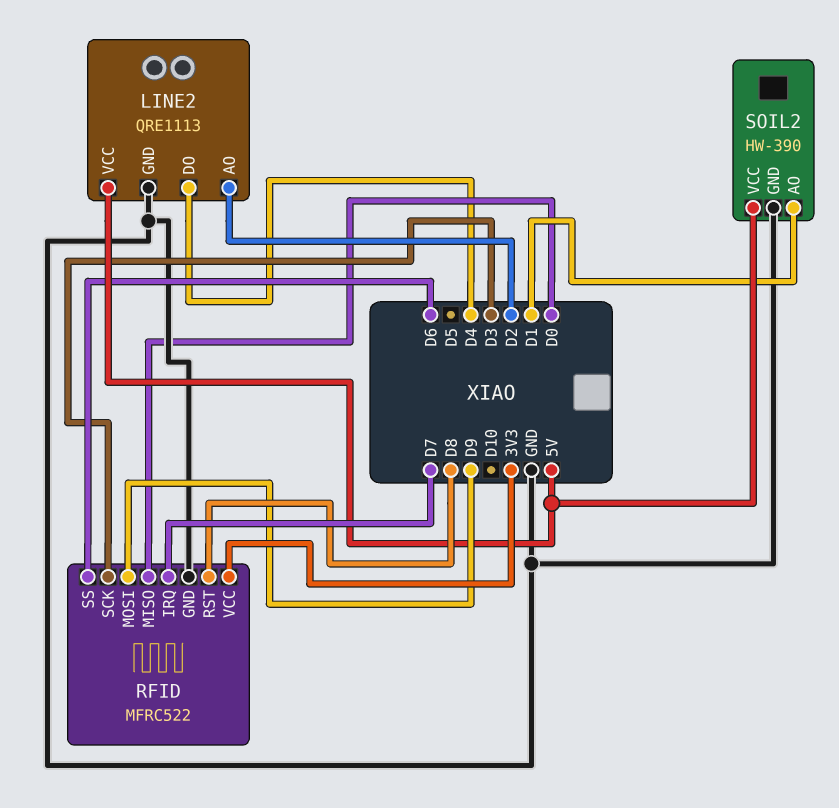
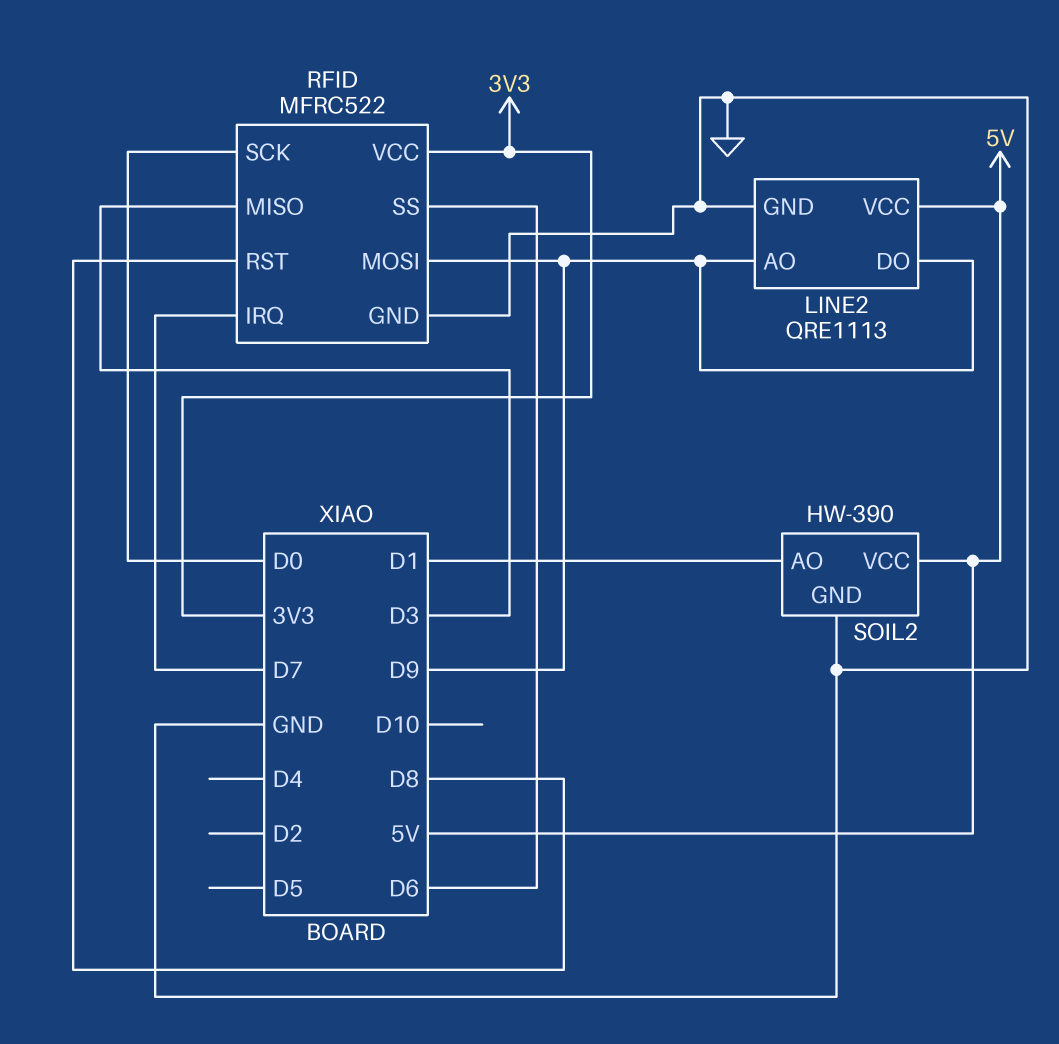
LINE2 pin AO: D2 -> D9
LINE2 pin DO: D4 -> D9
RFID pin MISO: D0 -> D3
RFID pin SCK: D3 -> D0

